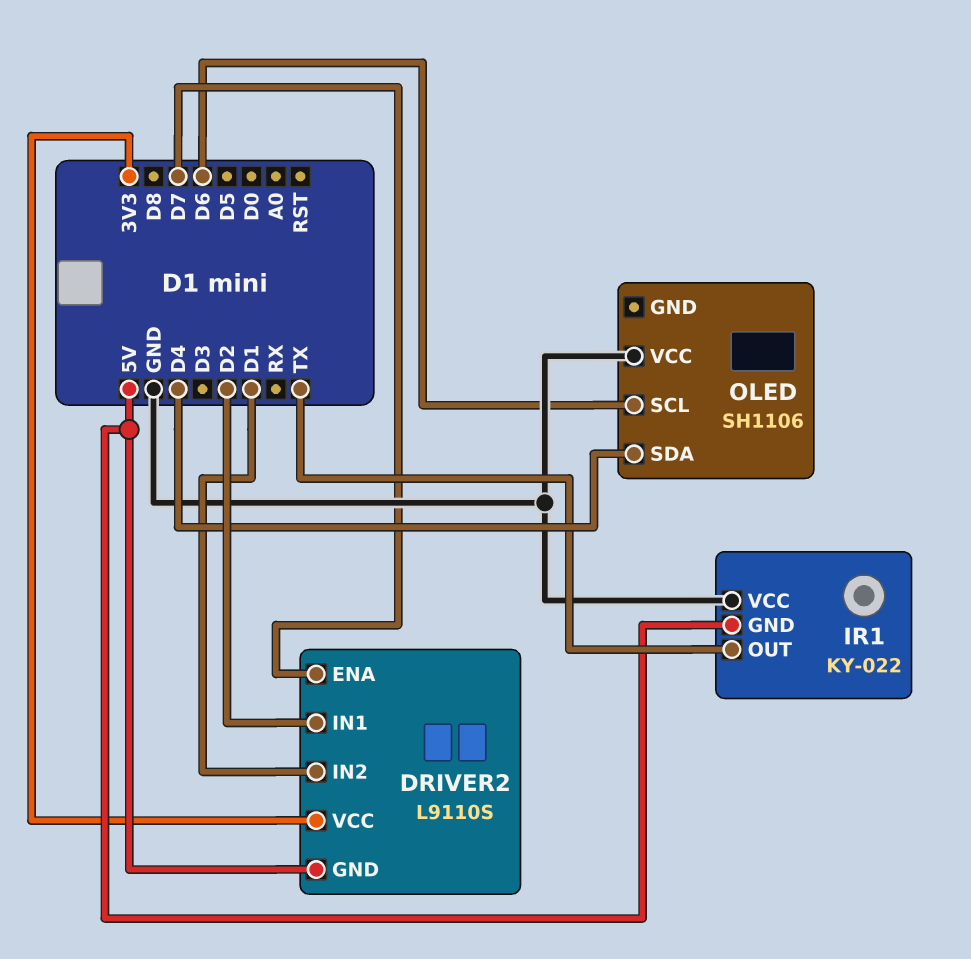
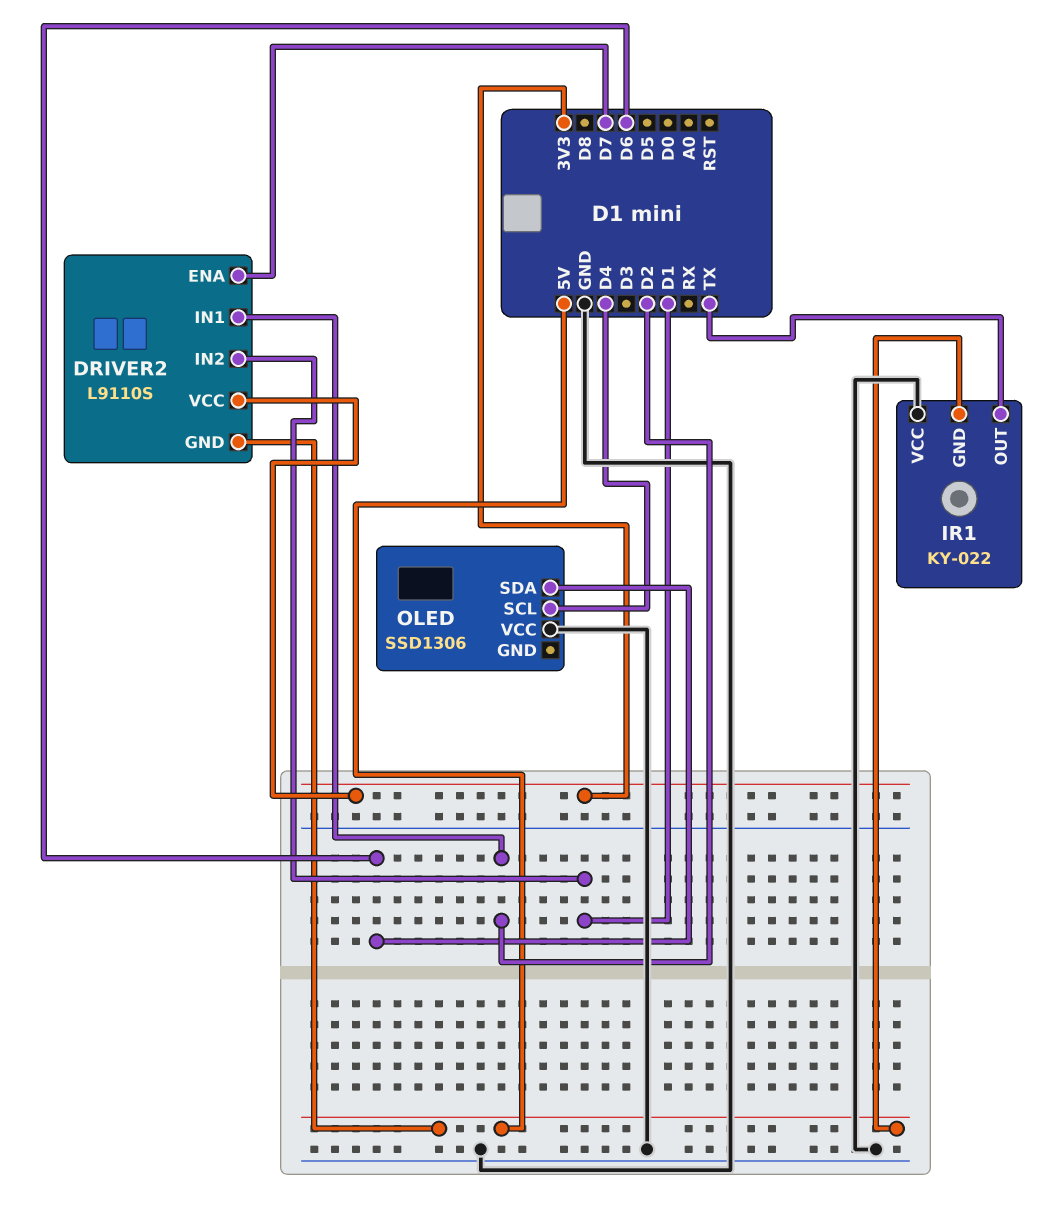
OLED: SH1106 -> SSD1306
OLED pin SCL: D6 -> D4
OLED pin SDA: D4 -> D6

